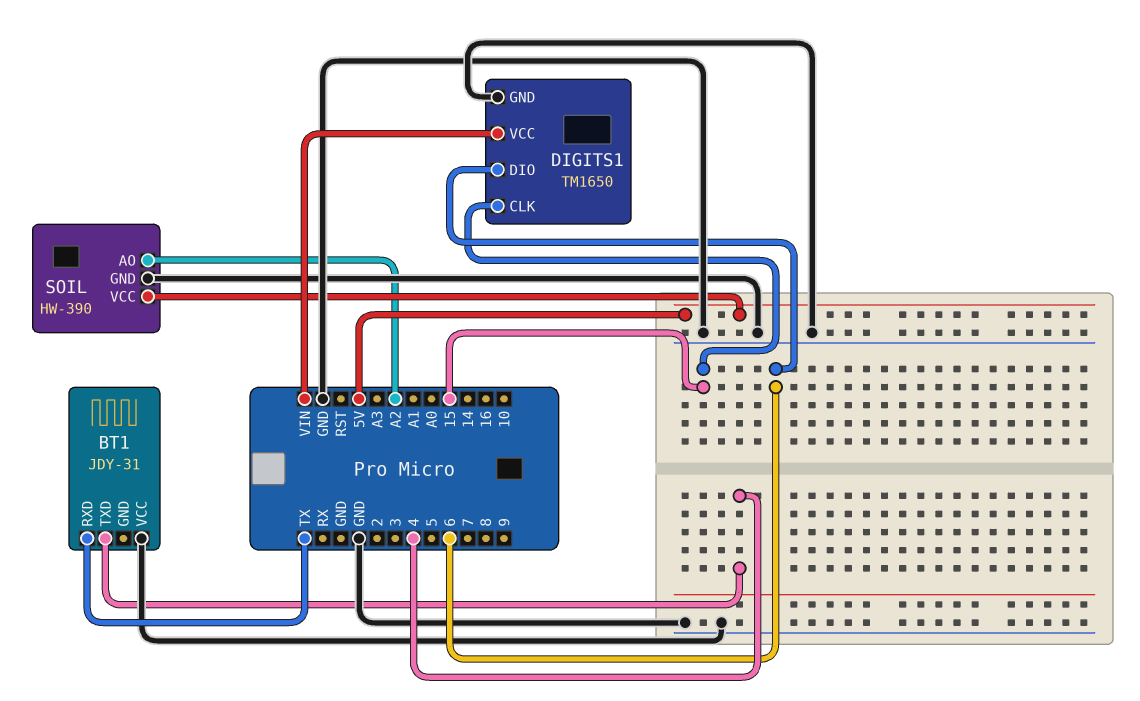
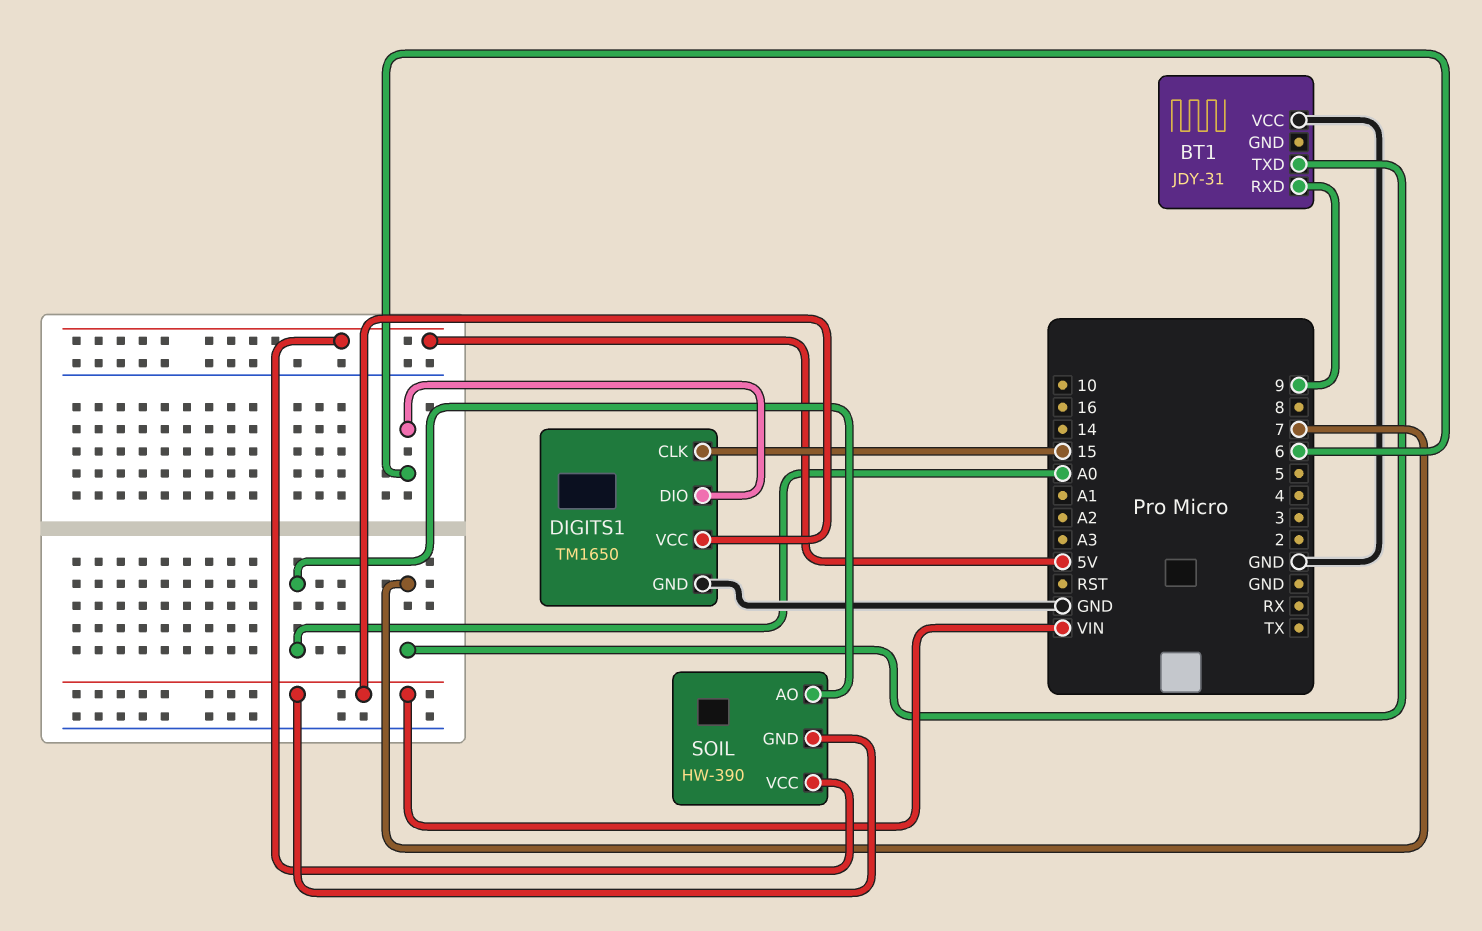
BT1 pin RXD: TX -> 9
BT1 pin TXD: 4 -> 7
SOIL pin AO: A2 -> A0
SOIL pin GND: GND -> VIN

